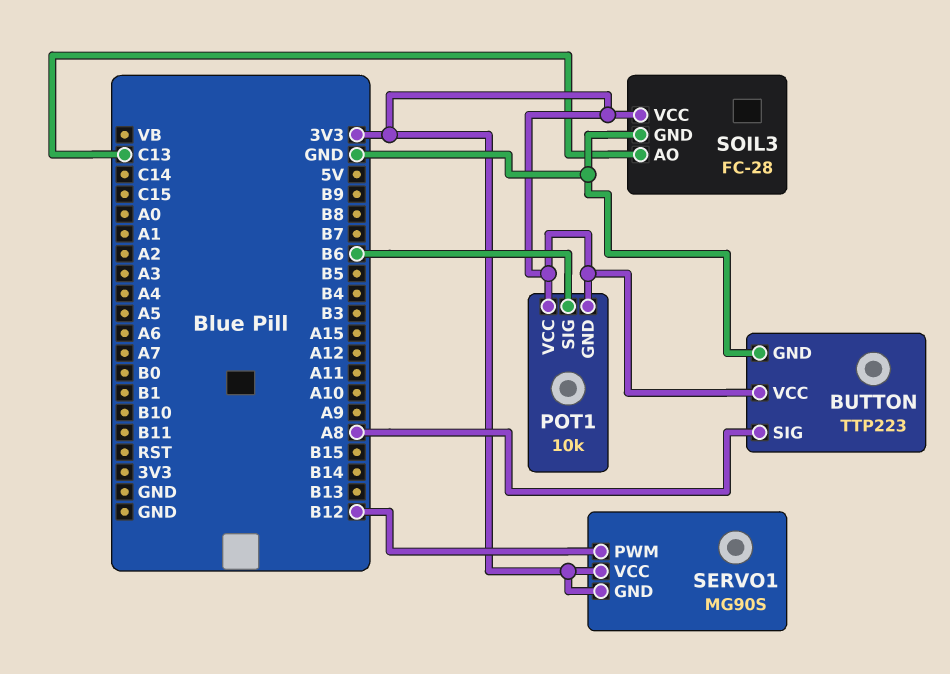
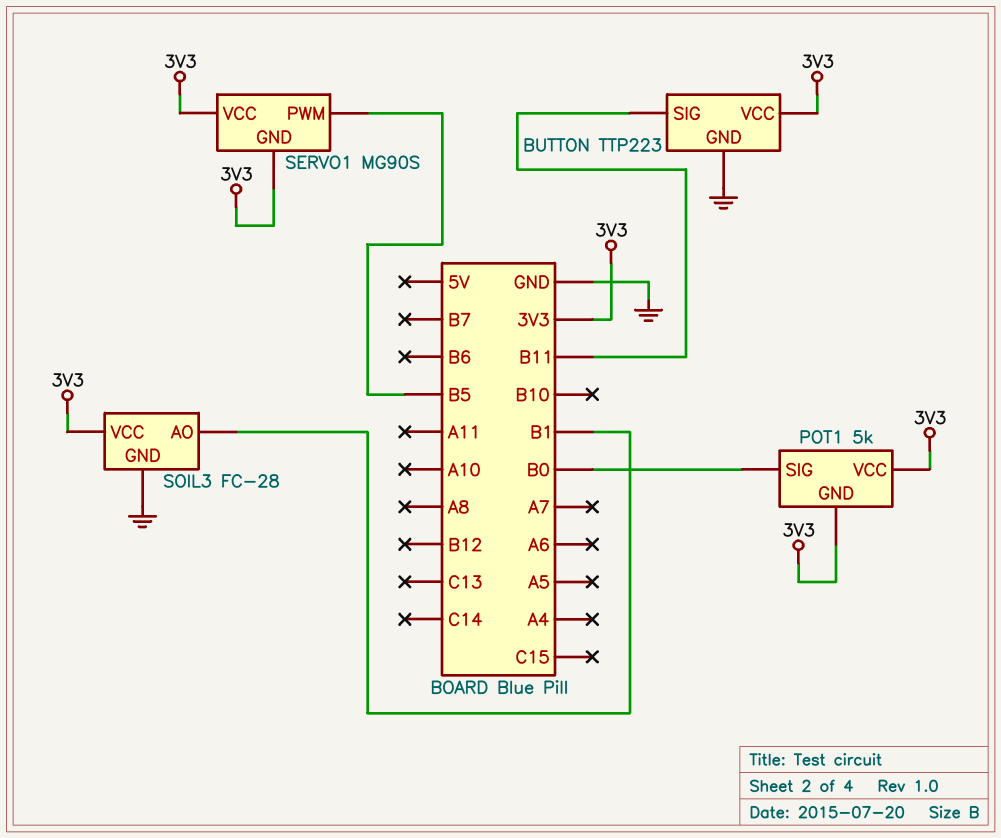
BUTTON pin SIG: A8 -> B11
POT1: 10k -> 5k
POT1 pin SIG: B6 -> B0
SERVO1 pin PWM: B12 -> B5
SOIL3 pin AO: C13 -> B1

